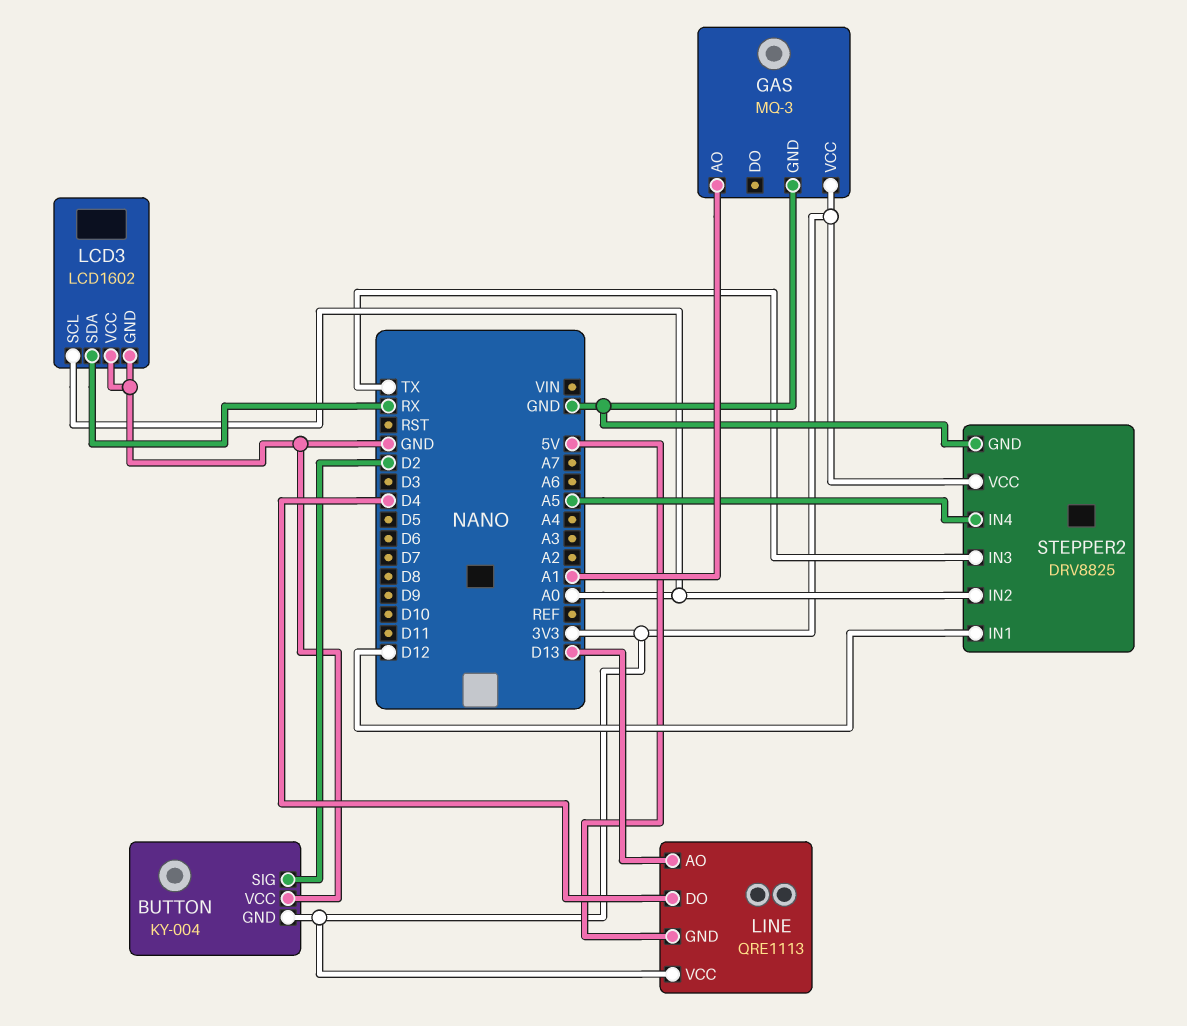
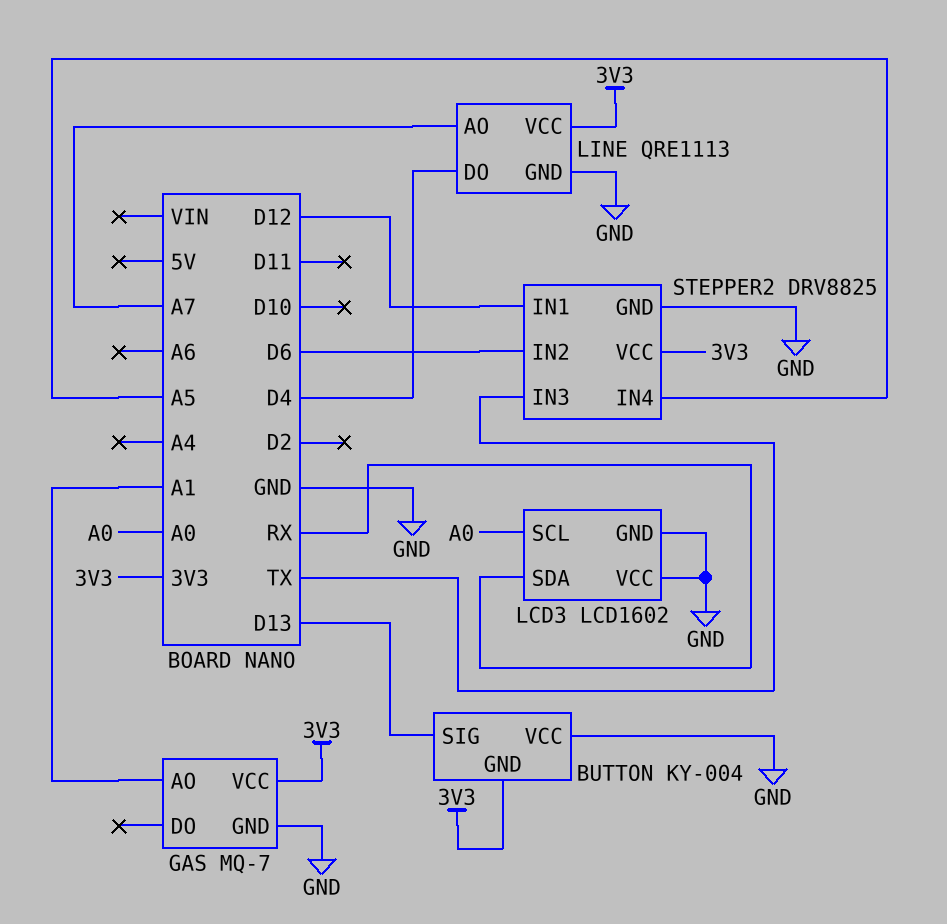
BUTTON pin SIG: D2 -> D13
GAS: MQ-3 -> MQ-7
LINE pin AO: D13 -> A7
LINE pin GND: 5V -> GND
STEPPER2 pin IN2: A0 -> D6

